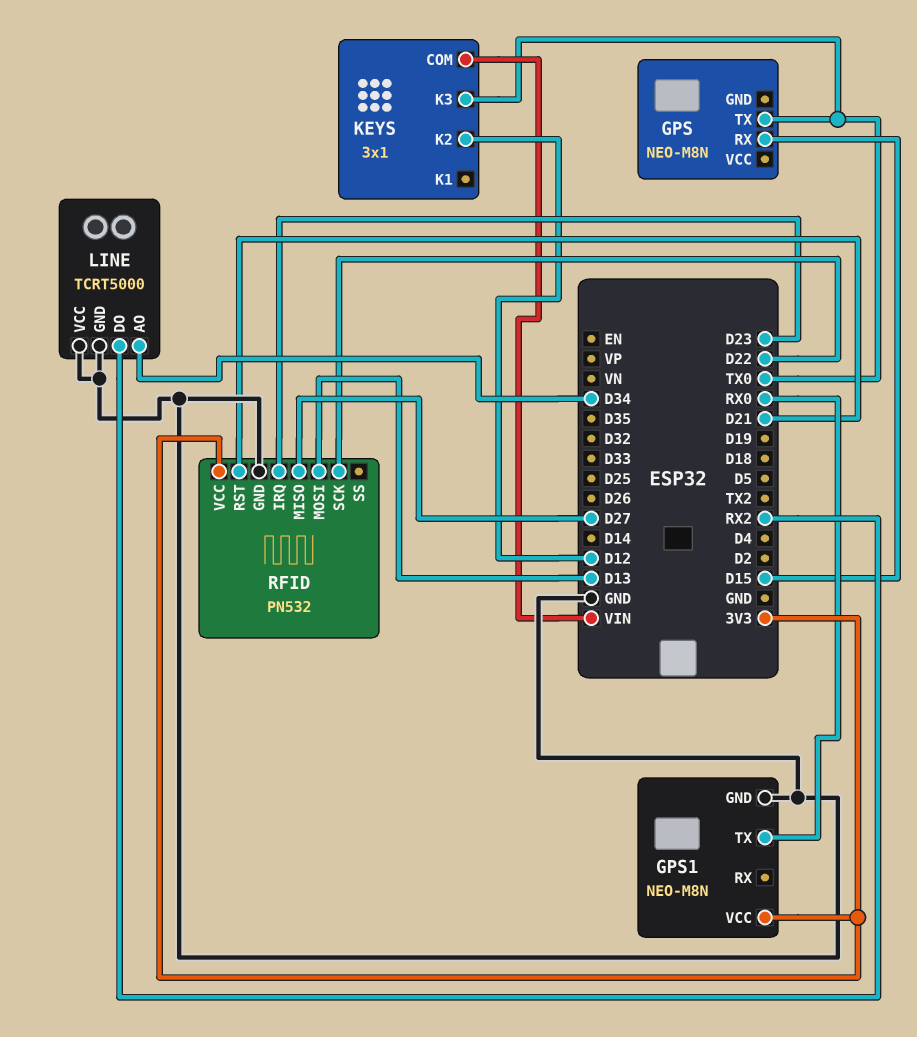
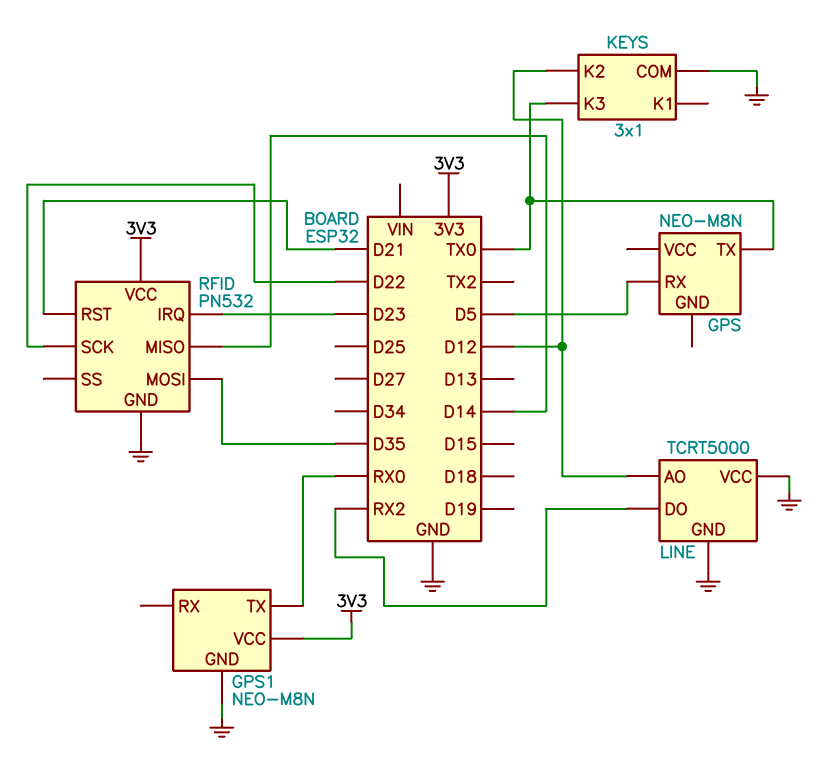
GPS pin RX: D15 -> D5
KEYS pin COM: VIN -> GND
LINE pin AO: D34 -> D12
RFID pin MISO: D27 -> D14
RFID pin MOSI: D13 -> D35

